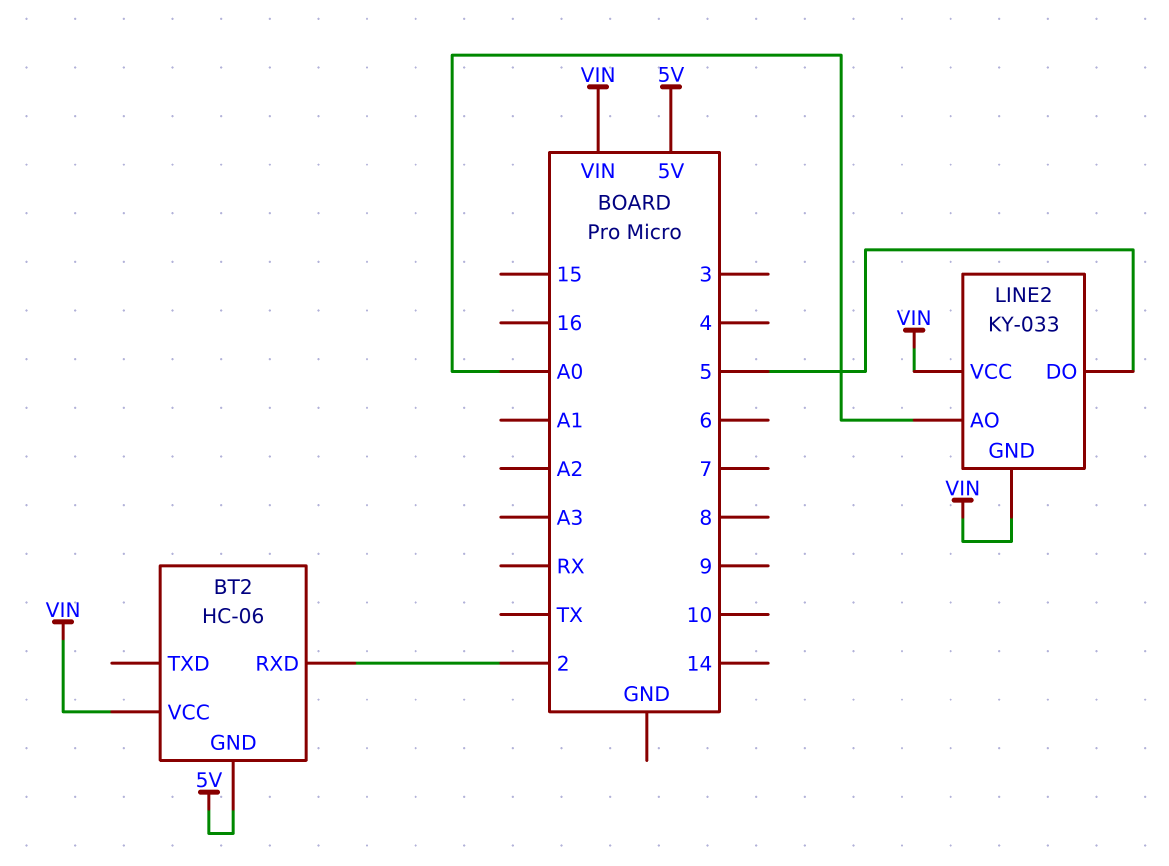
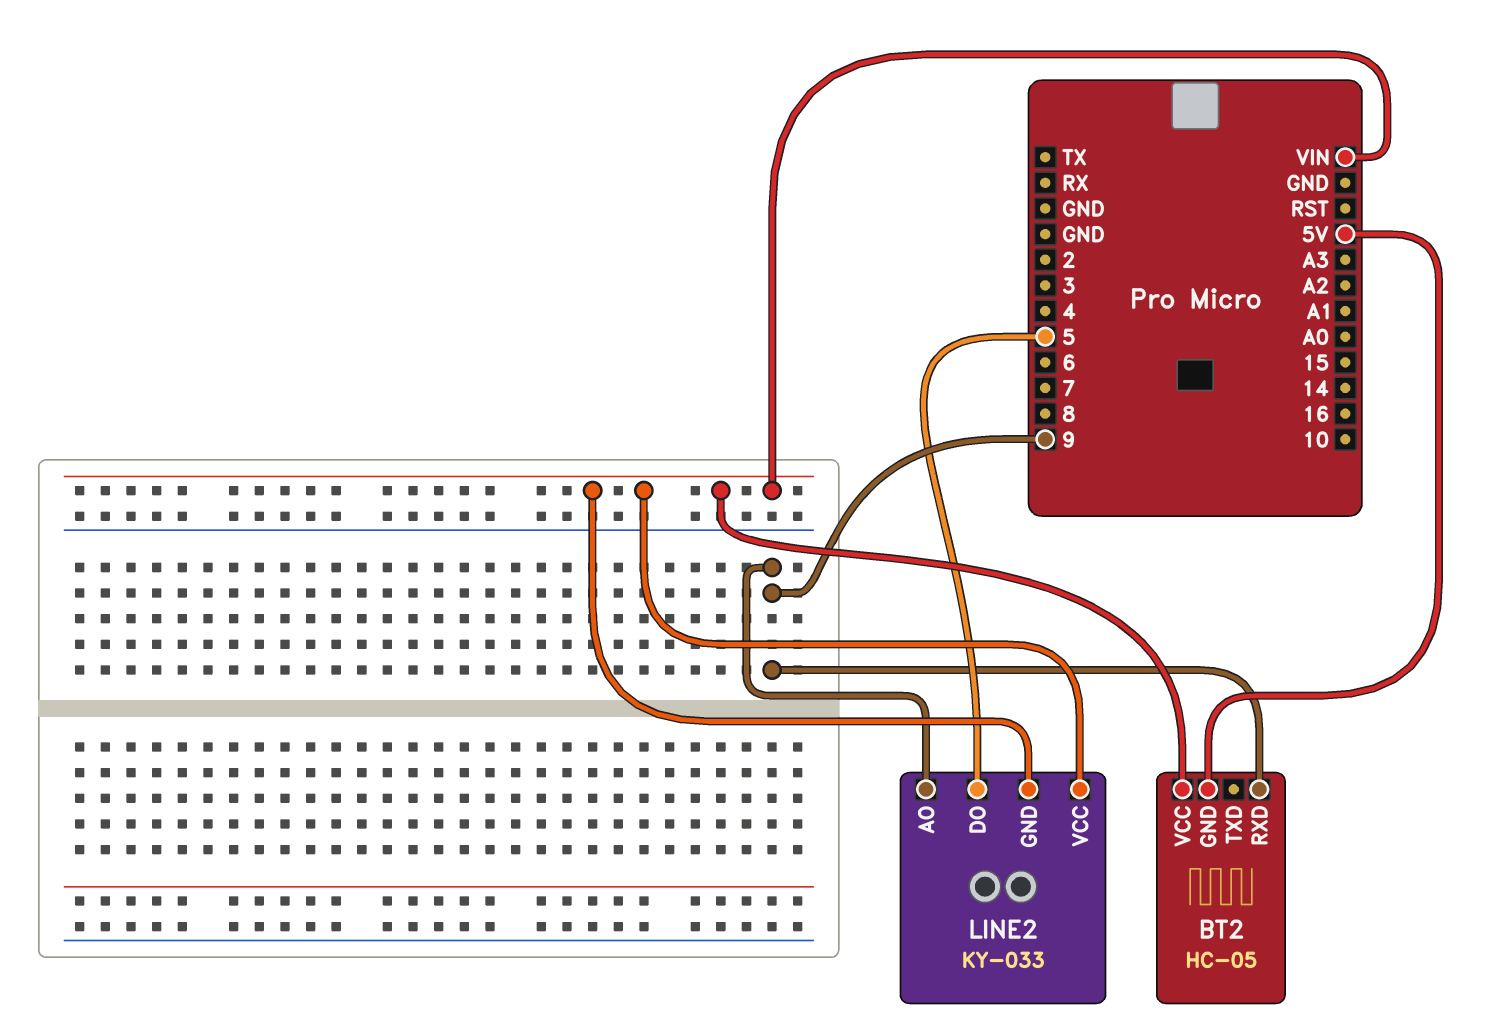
BT2: HC-06 -> HC-05
BT2 pin RXD: 2 -> 9
LINE2 pin AO: A0 -> 9

